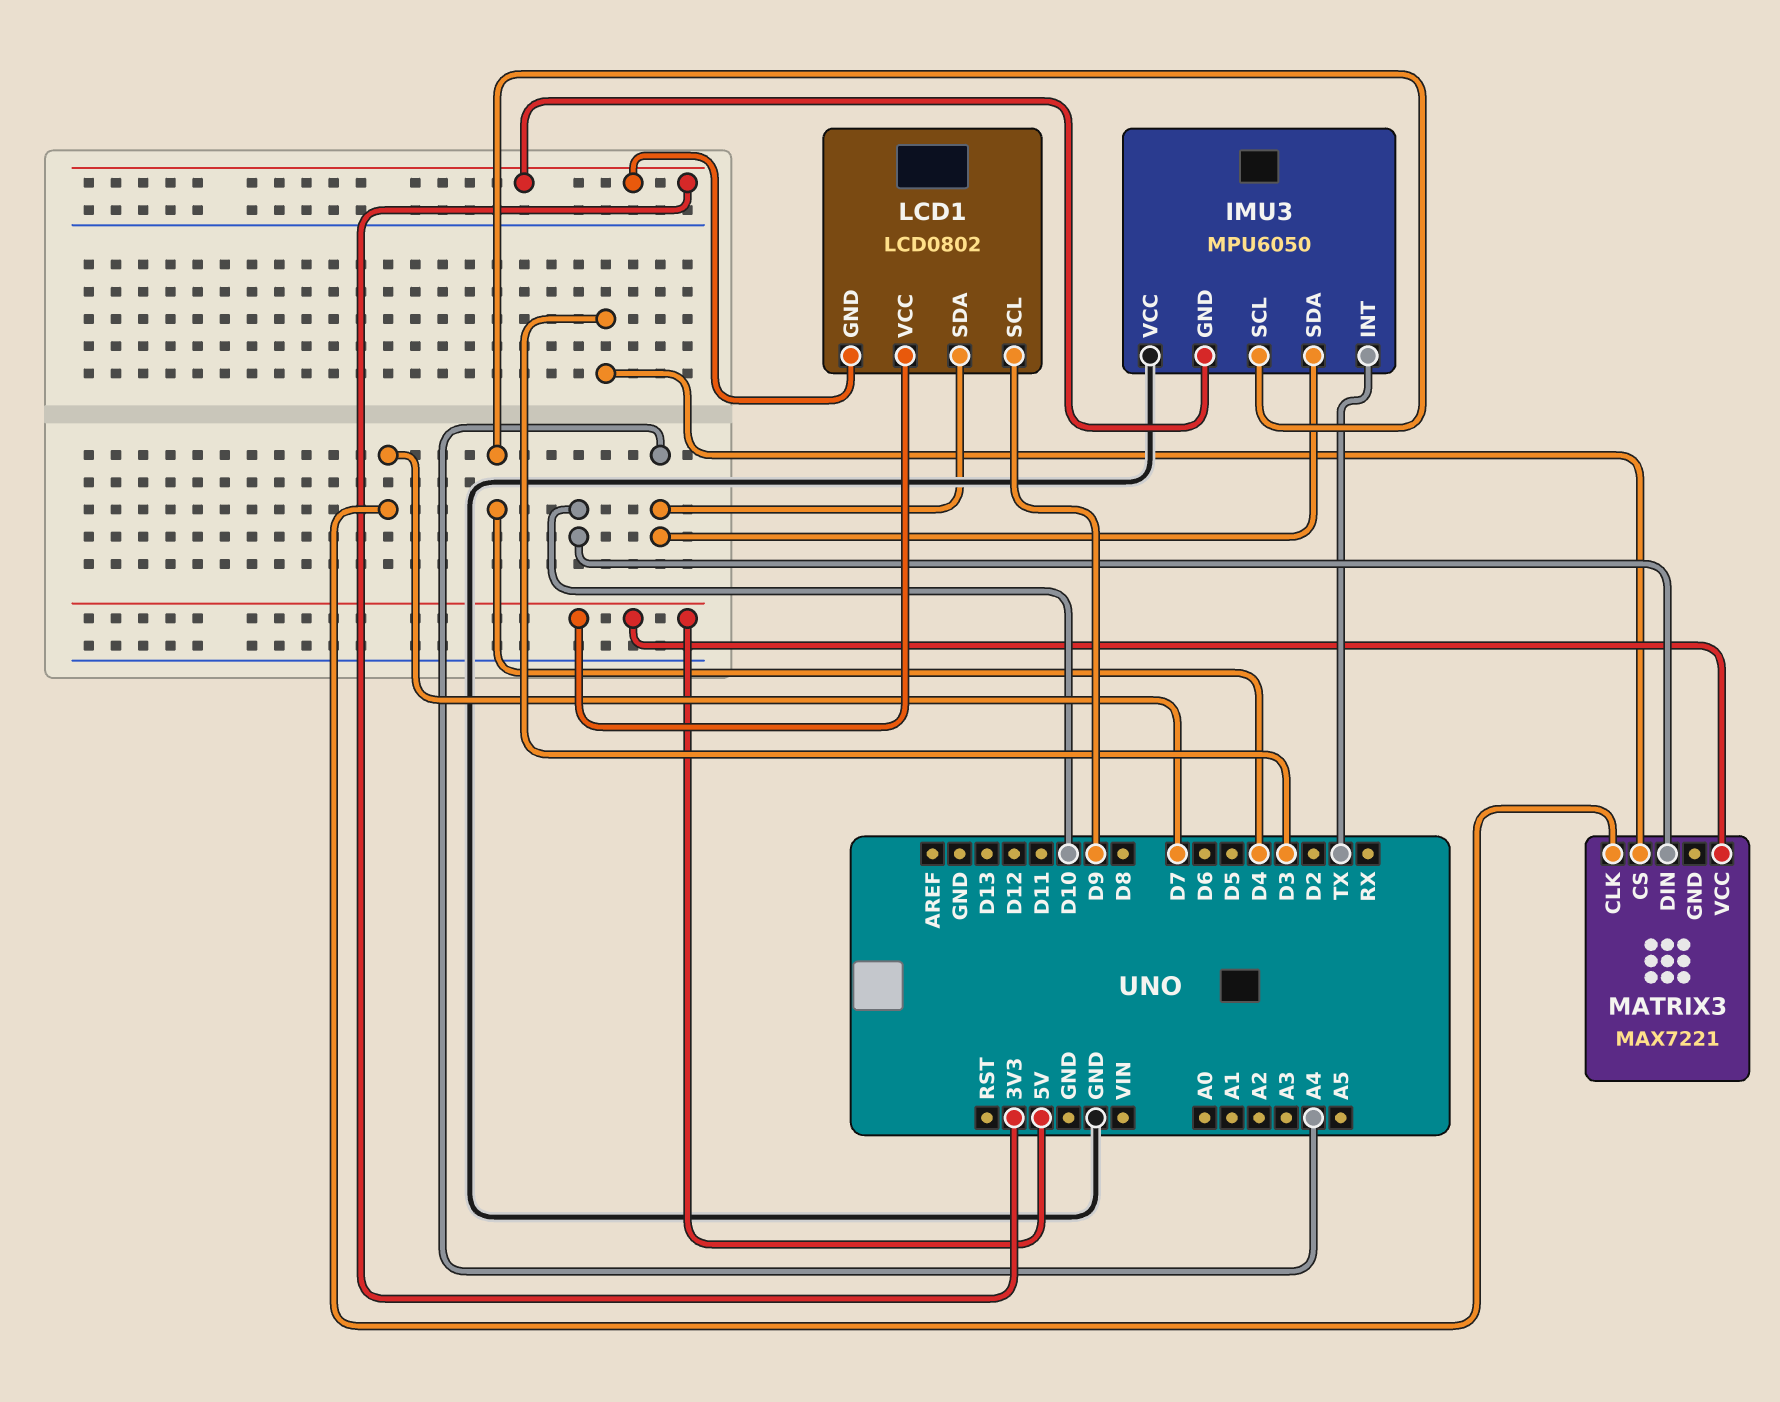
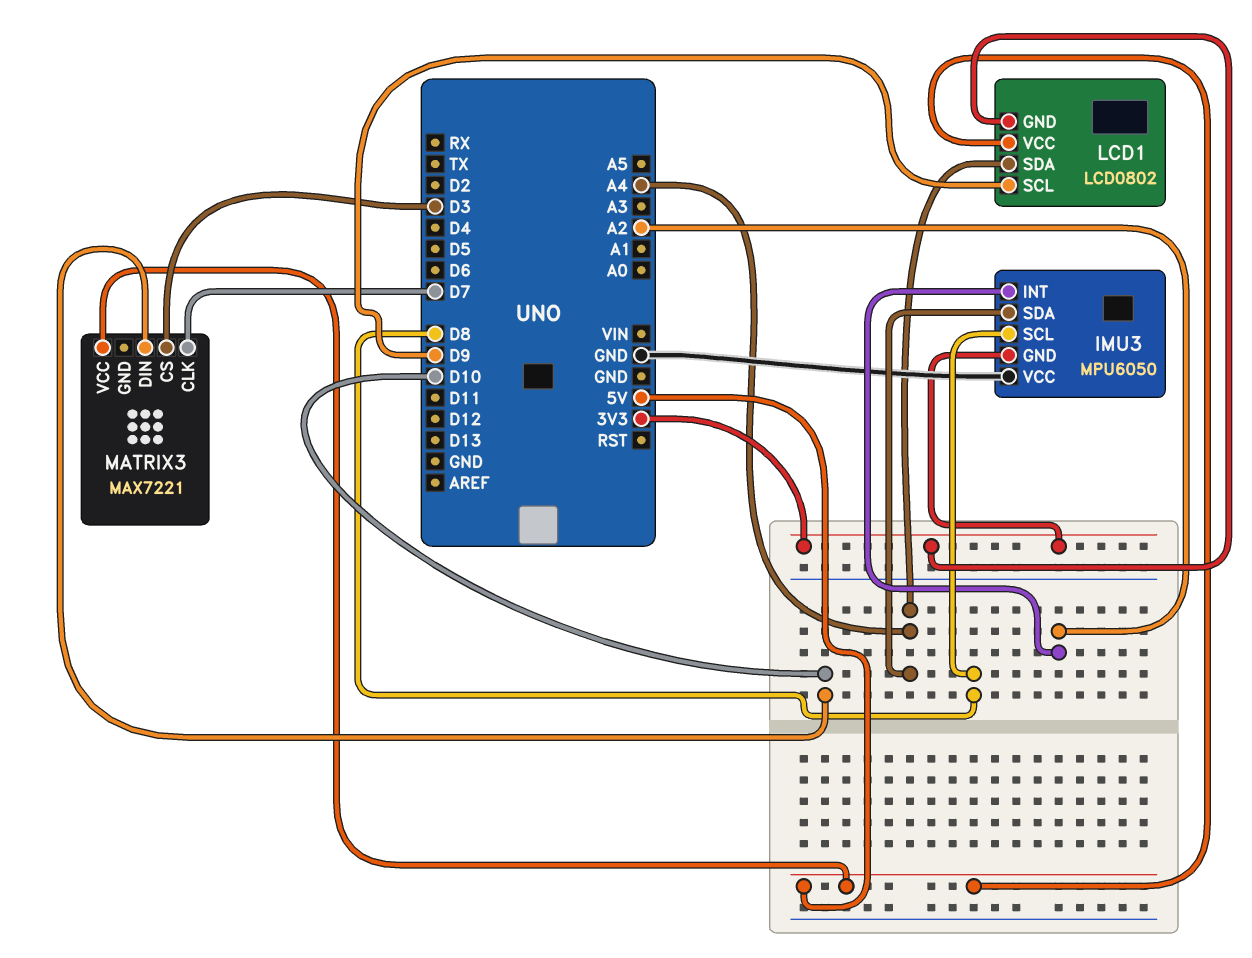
IMU3 pin INT: TX -> A2
IMU3 pin SCL: D4 -> D8

